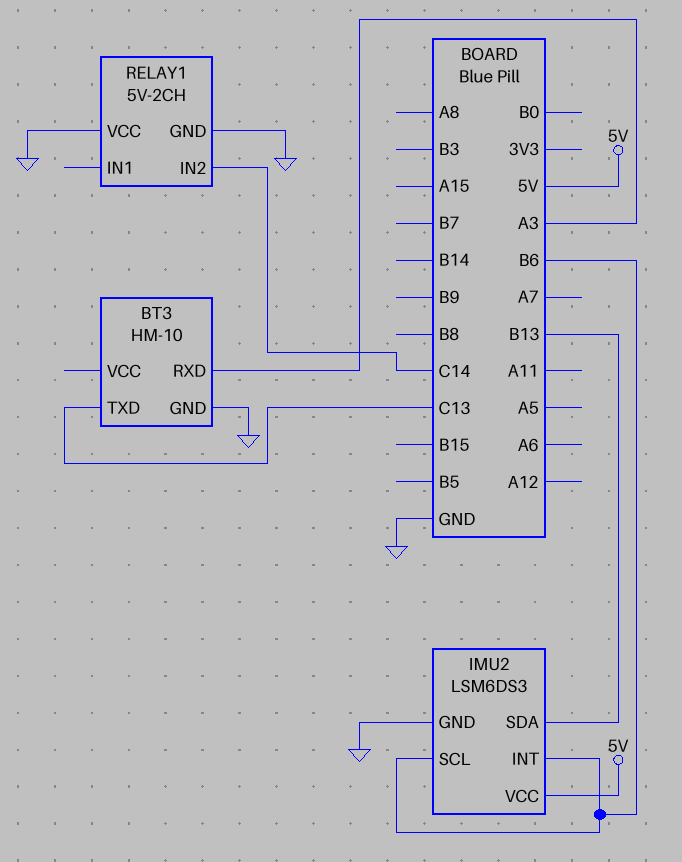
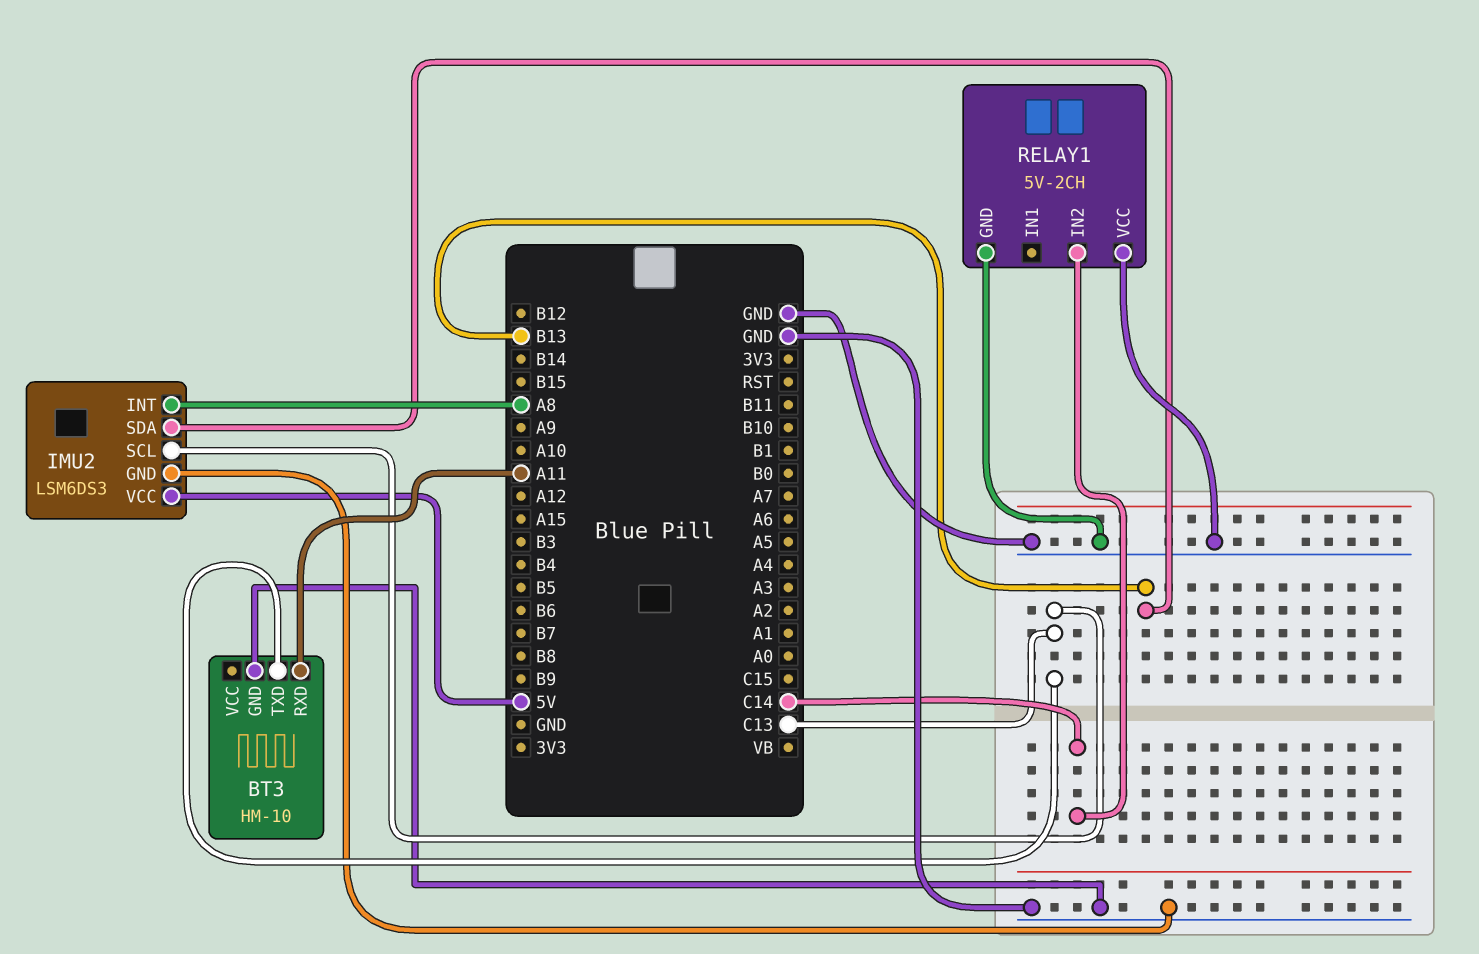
BT3 pin RXD: A3 -> A11
IMU2 pin INT: B6 -> A8
IMU2 pin SCL: B6 -> C13

